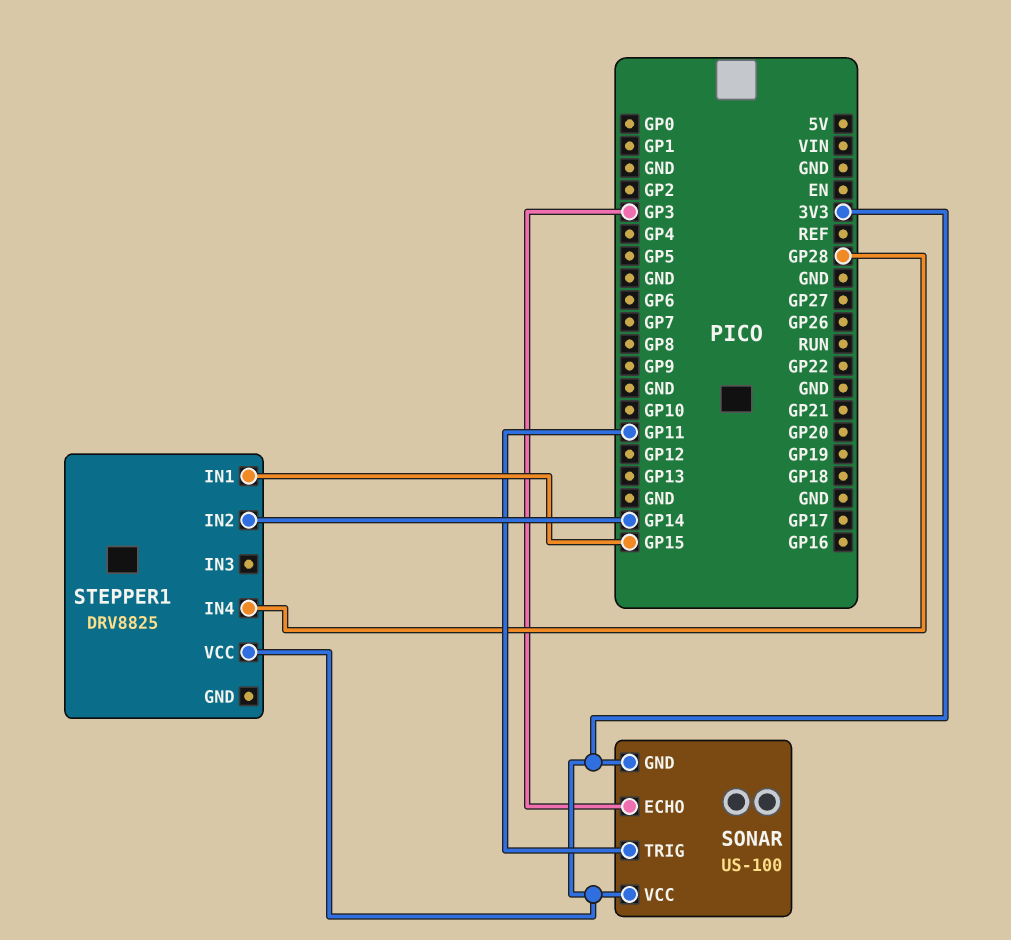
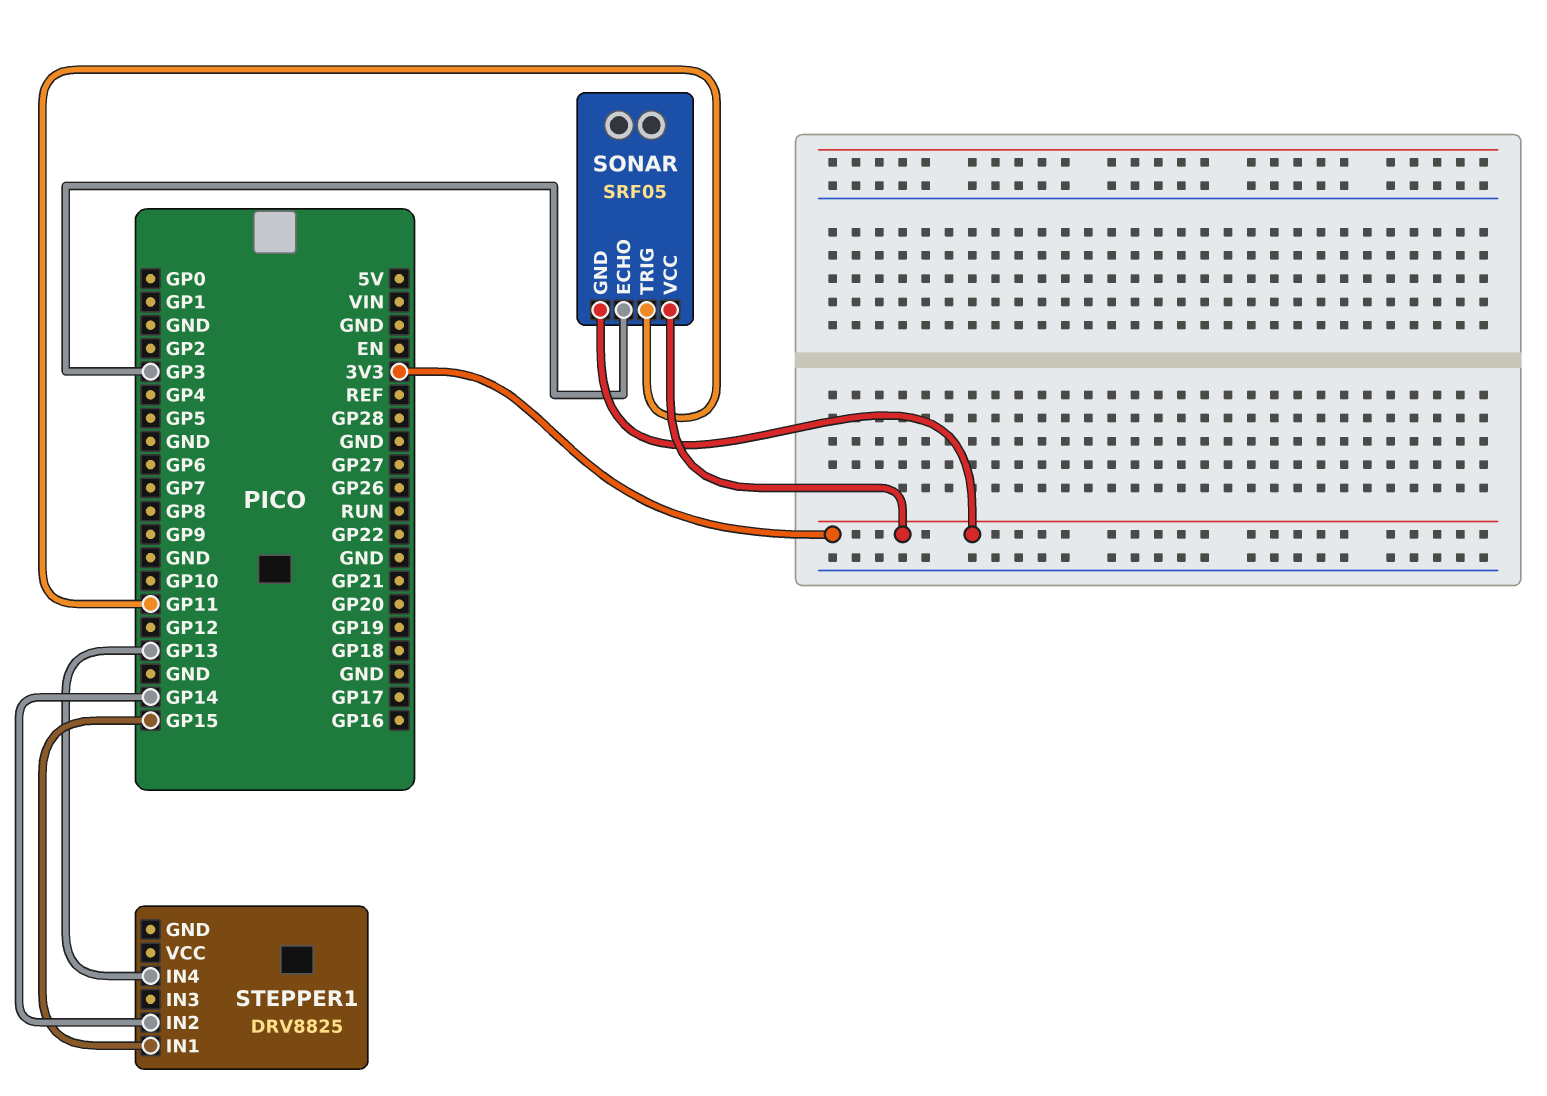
SONAR: US-100 -> SRF05
STEPPER1 pin IN4: GP28 -> GP13
STEPPER1 pin VCC: 3V3 -> none

